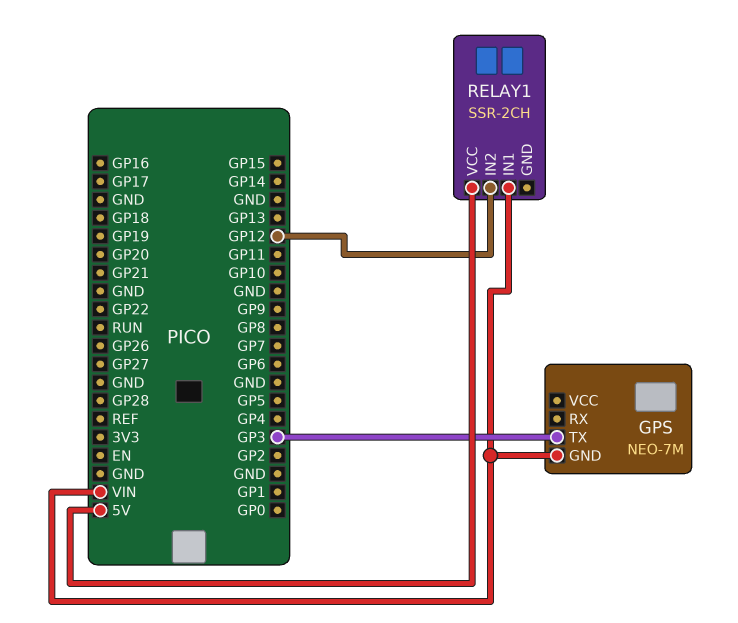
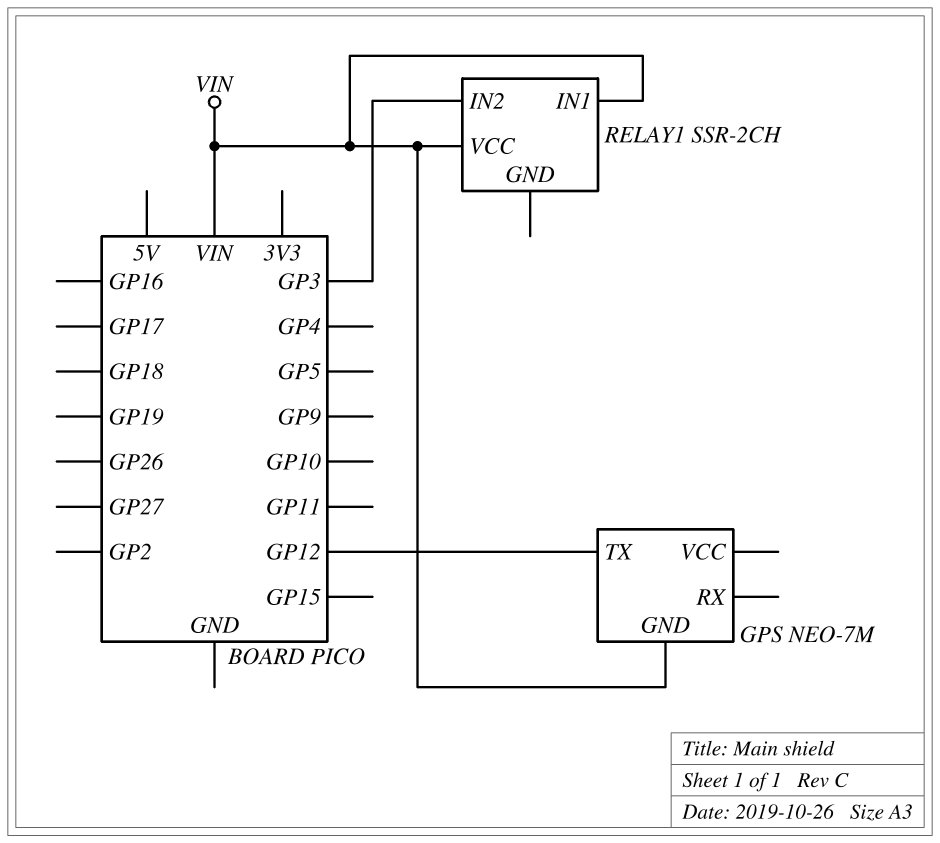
GPS pin TX: GP3 -> GP12
RELAY1 pin IN2: GP12 -> GP3
RELAY1 pin VCC: 5V -> VIN

